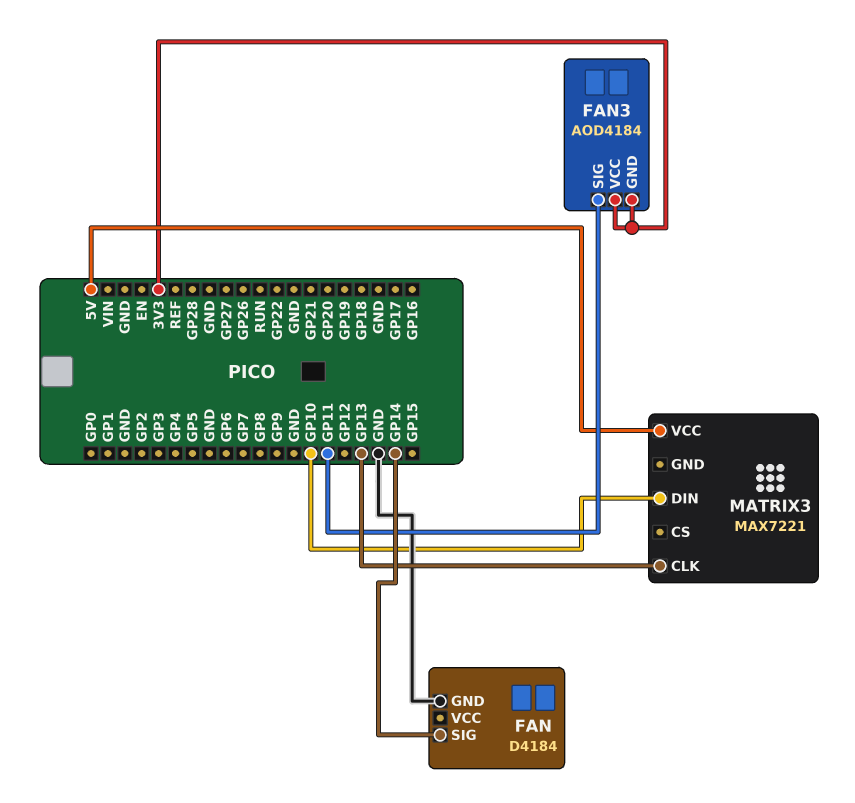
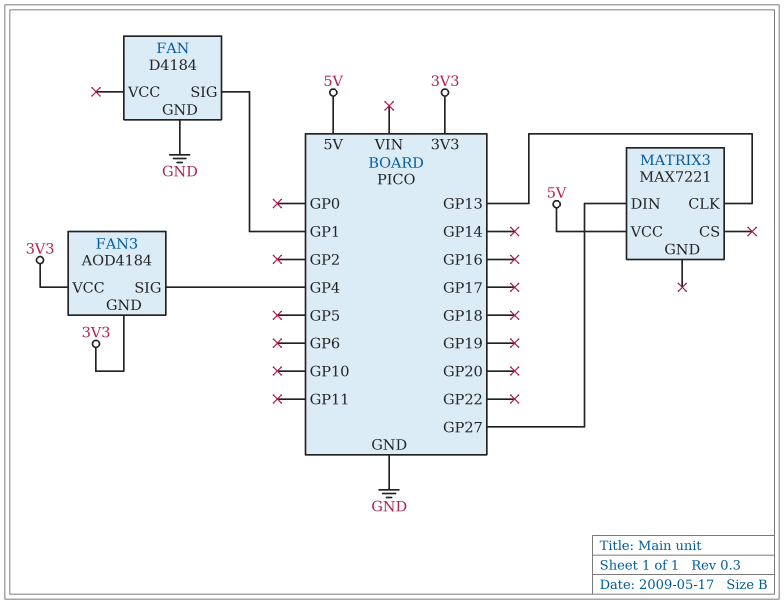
FAN pin SIG: GP14 -> GP1
FAN3 pin SIG: GP11 -> GP4
MATRIX3 pin DIN: GP10 -> GP27

